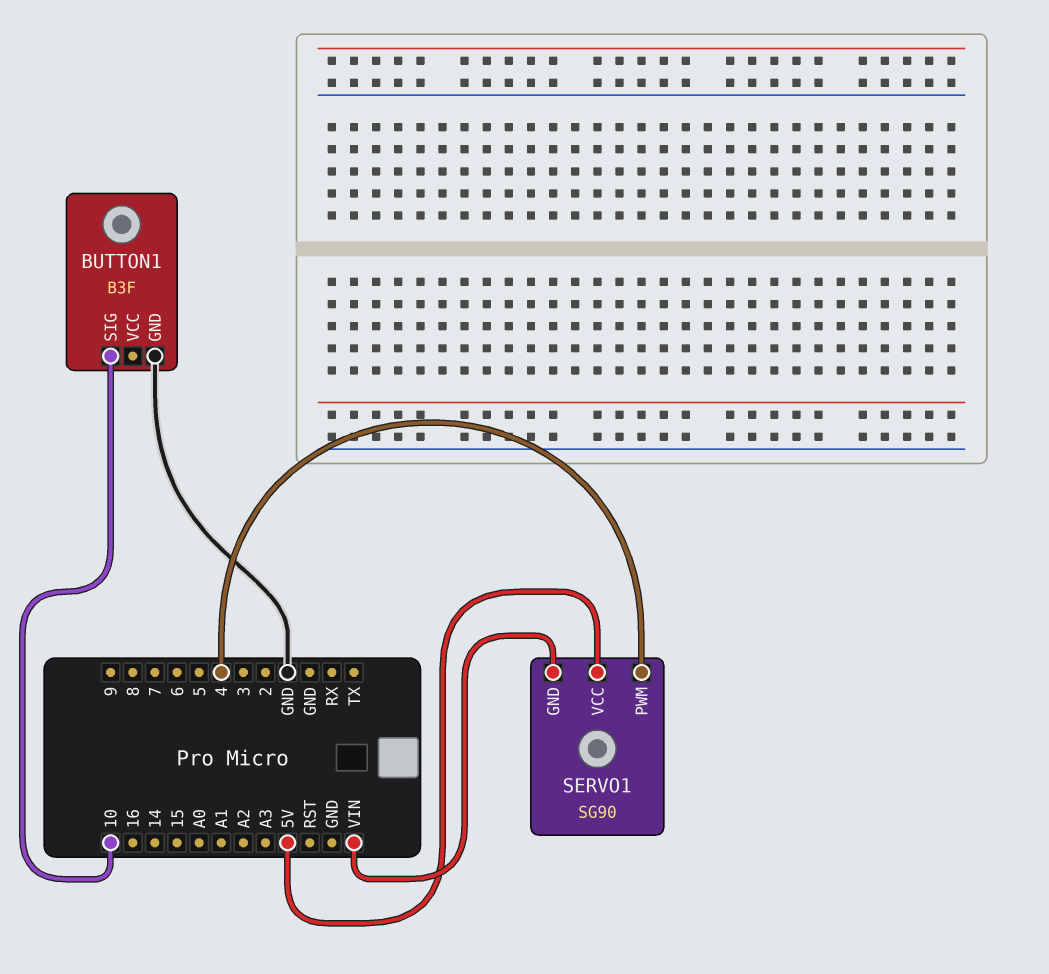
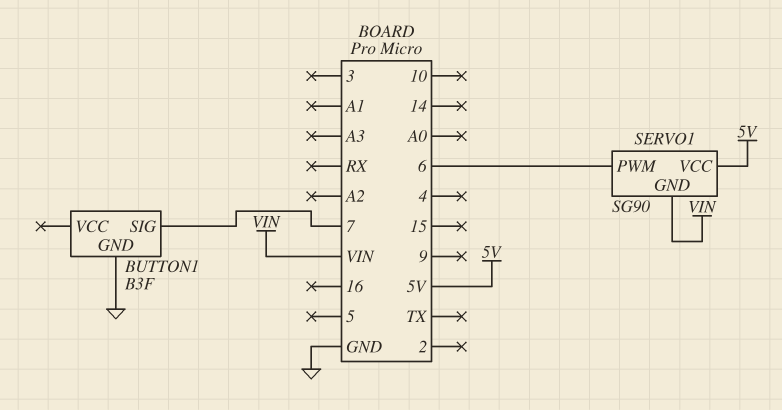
BUTTON1 pin SIG: 10 -> 7
SERVO1 pin PWM: 4 -> 6

